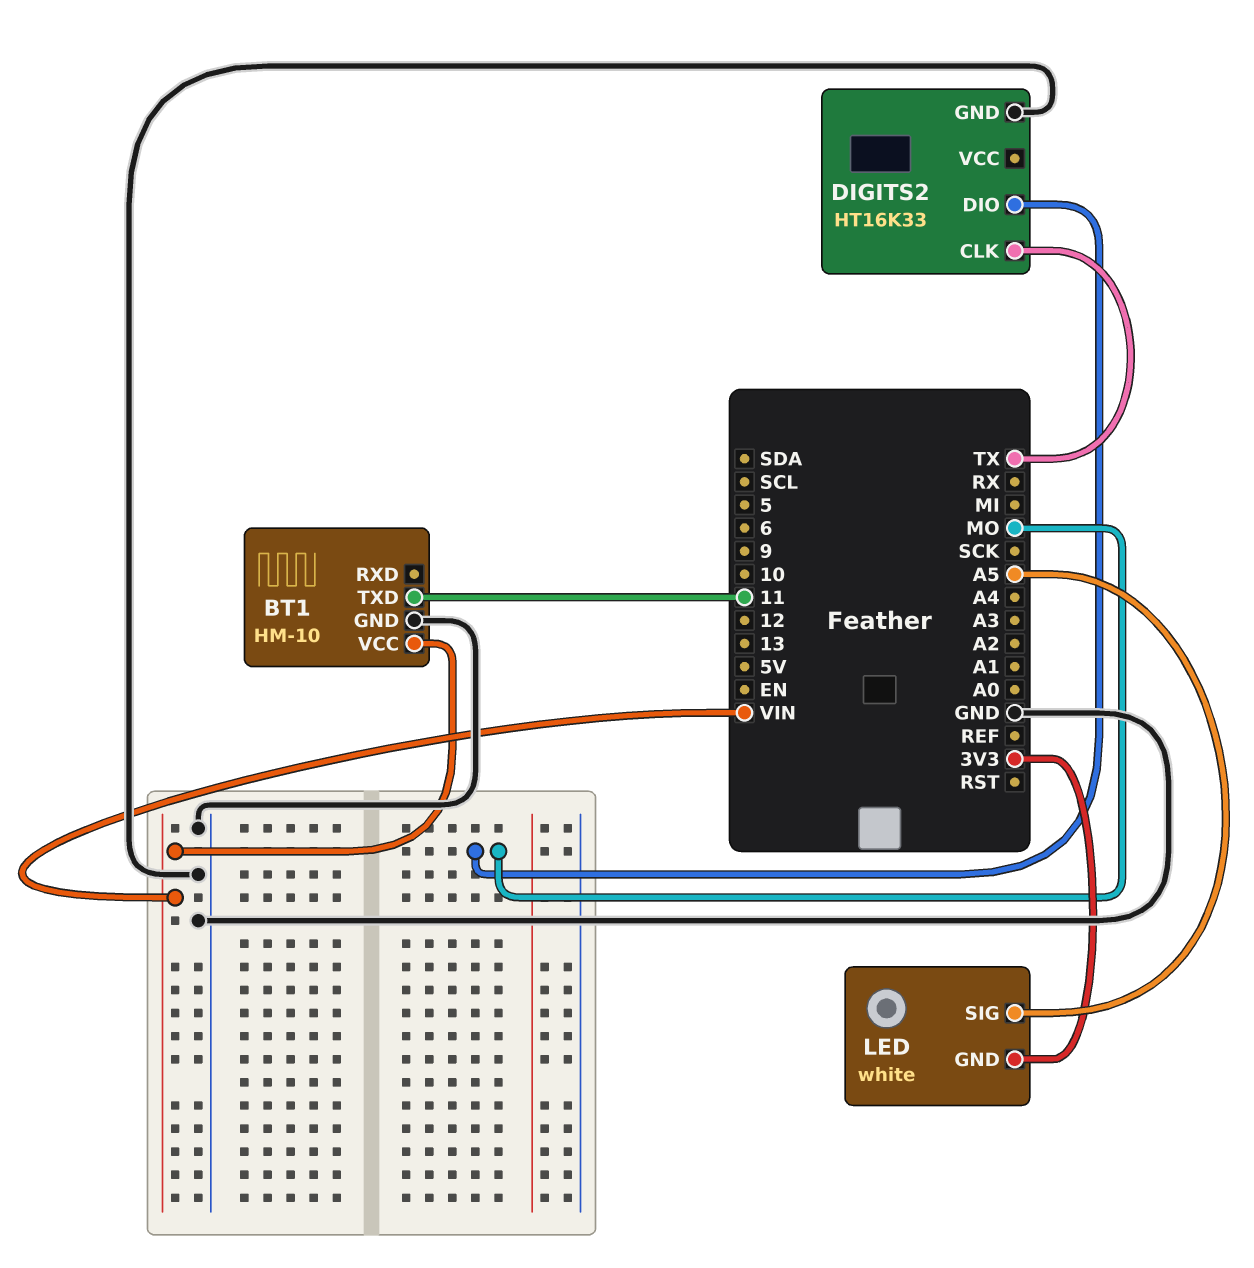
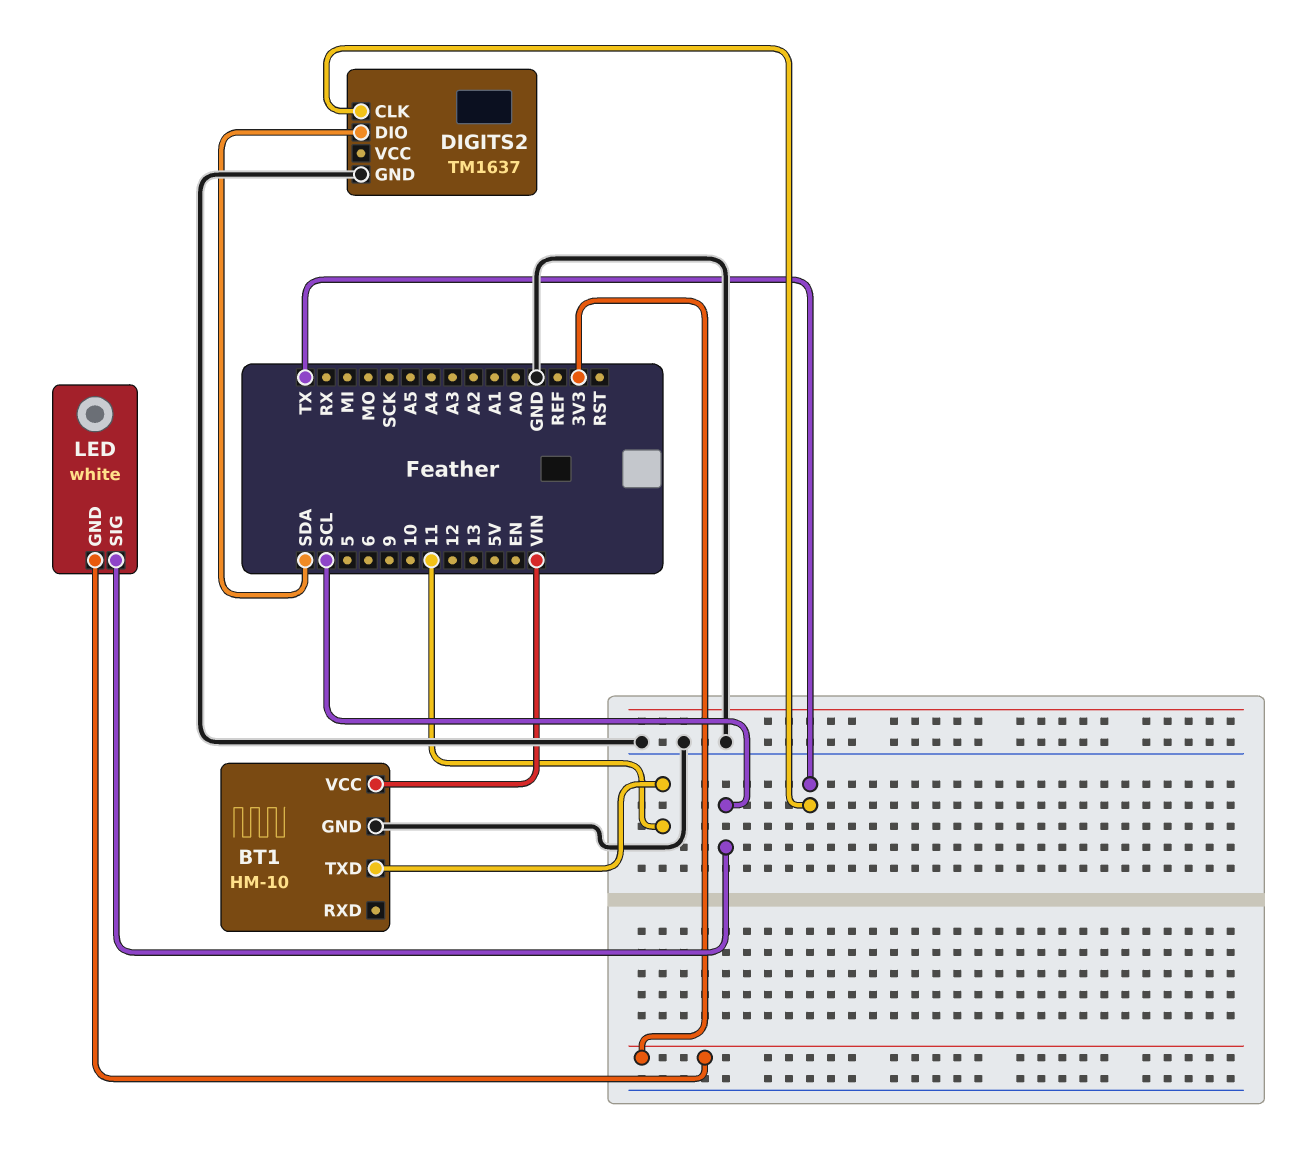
DIGITS2: HT16K33 -> TM1637
DIGITS2 pin DIO: MO -> SDA
LED pin SIG: A5 -> SCL

